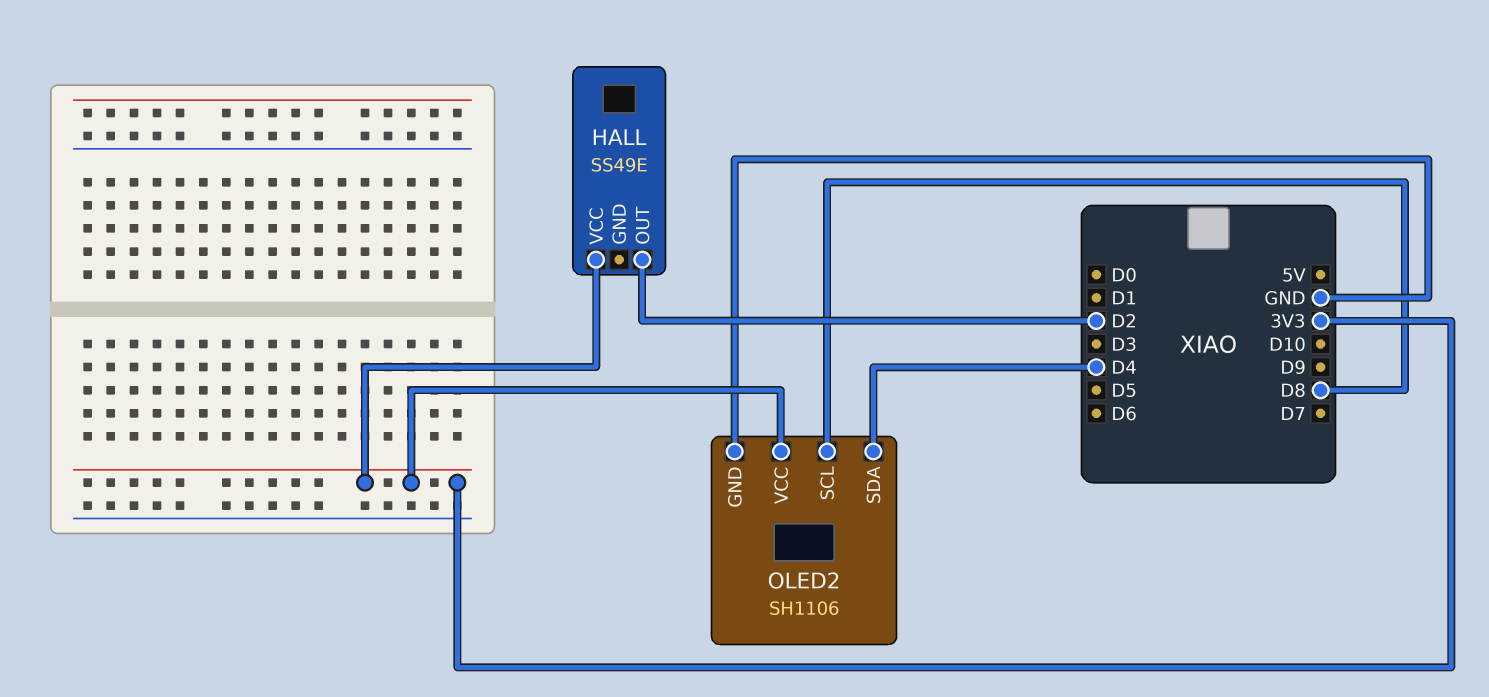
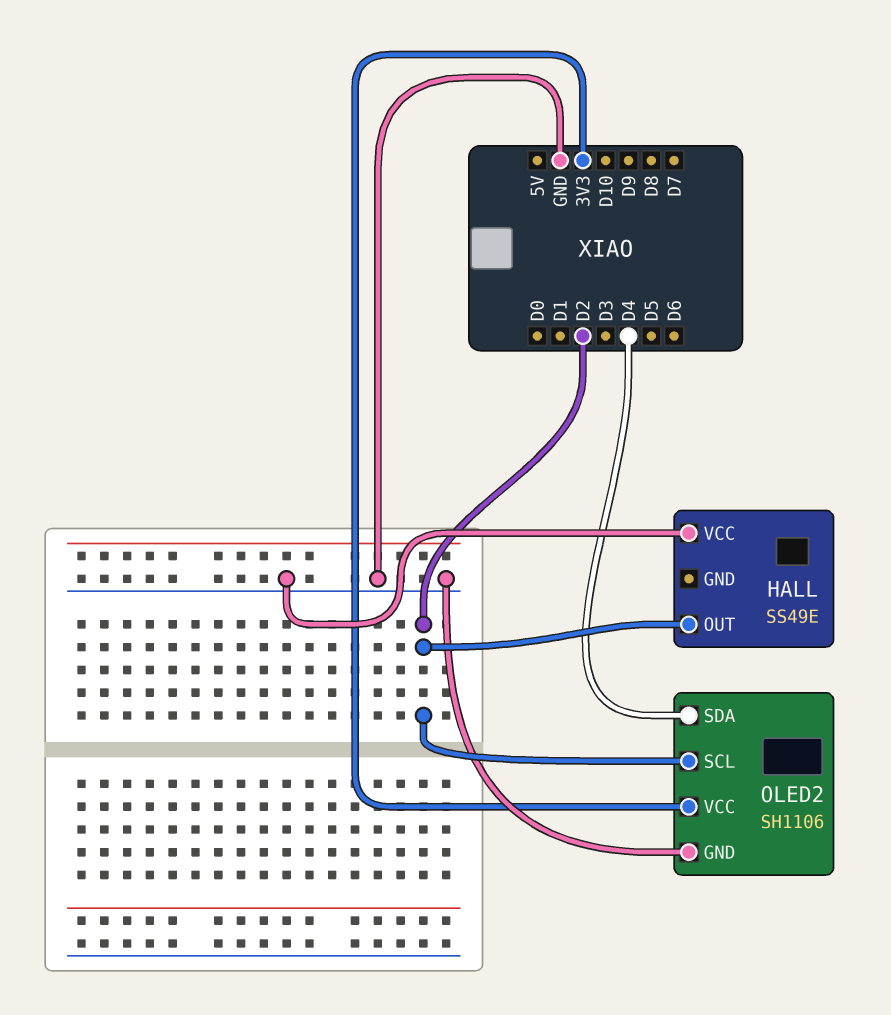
HALL pin VCC: 3V3 -> GND
OLED2 pin SCL: D8 -> D2

